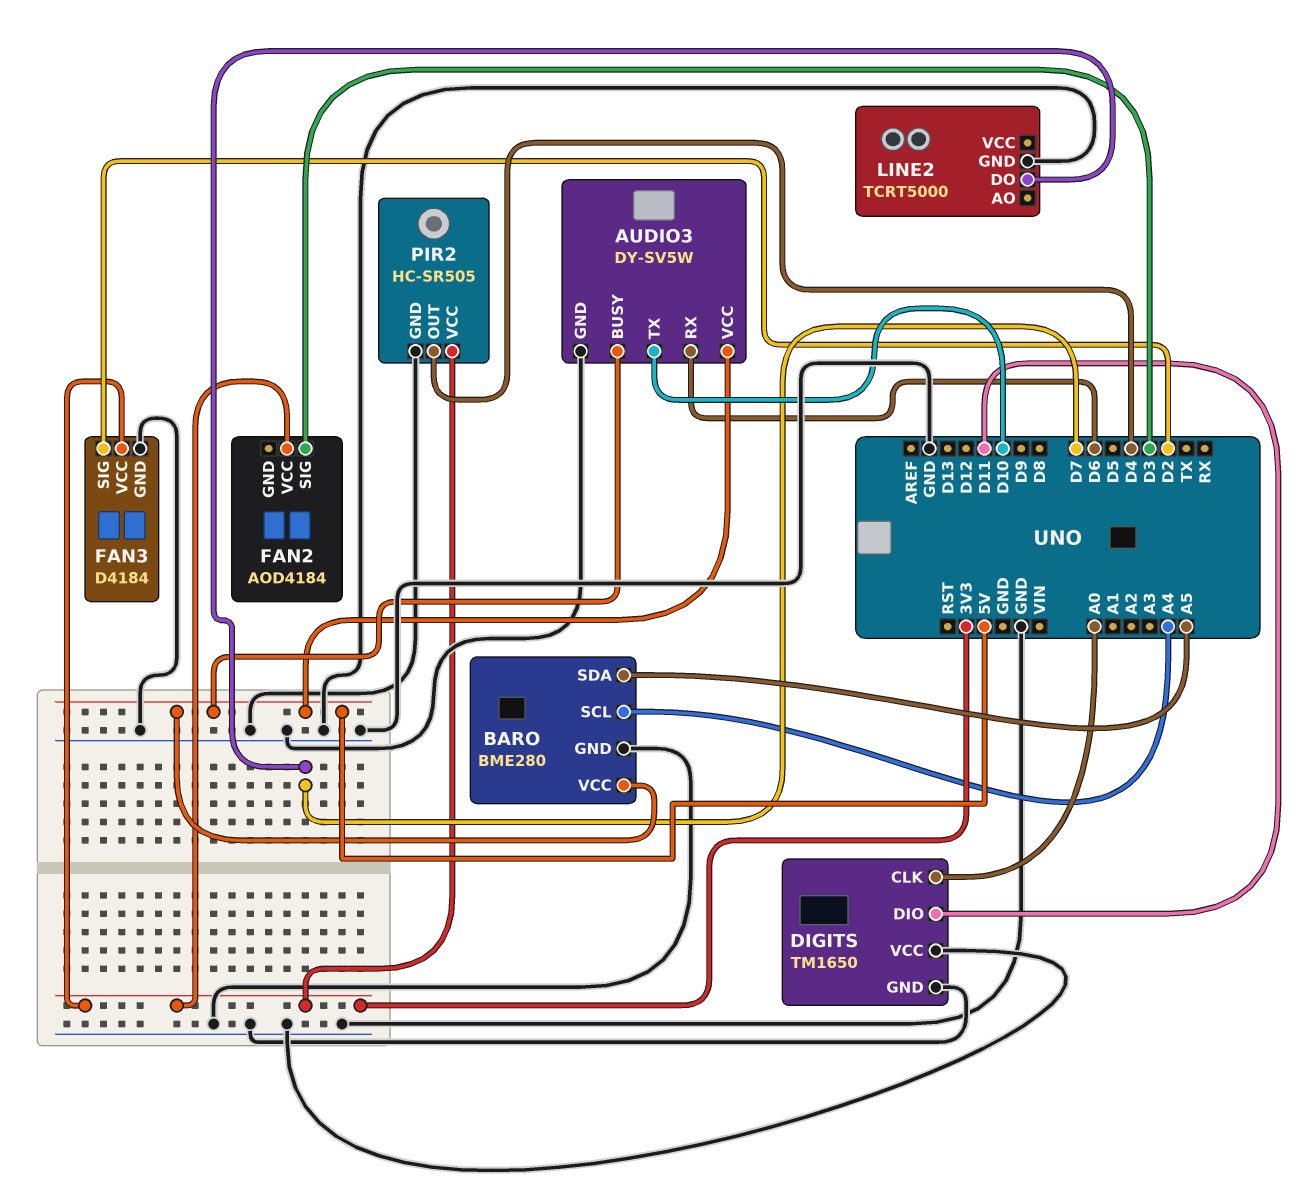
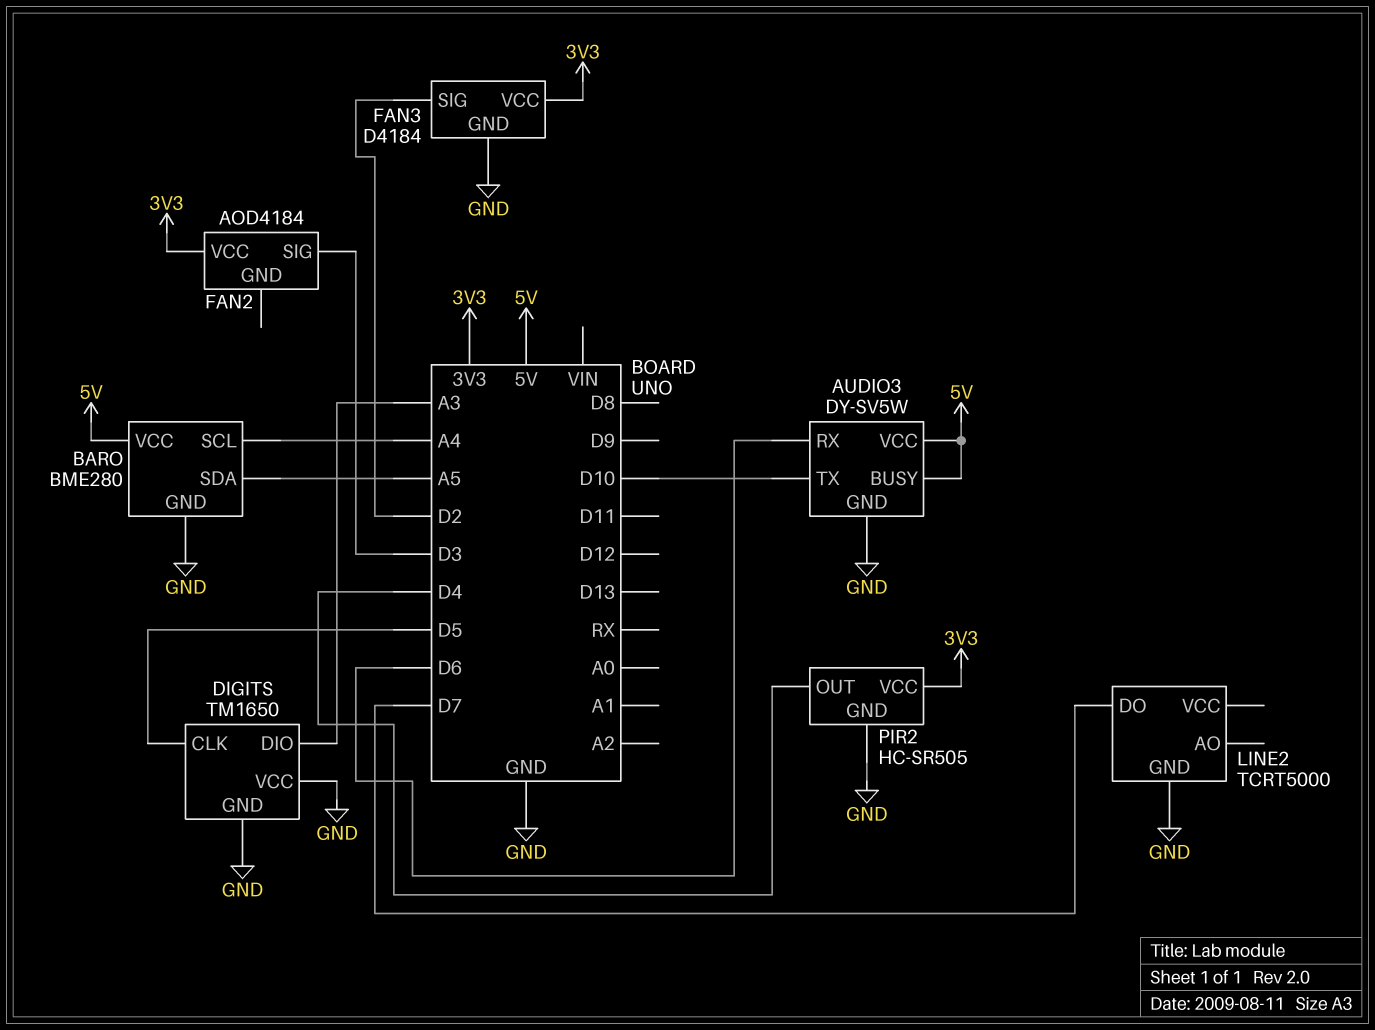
DIGITS pin CLK: A0 -> D5
DIGITS pin DIO: D11 -> A3

